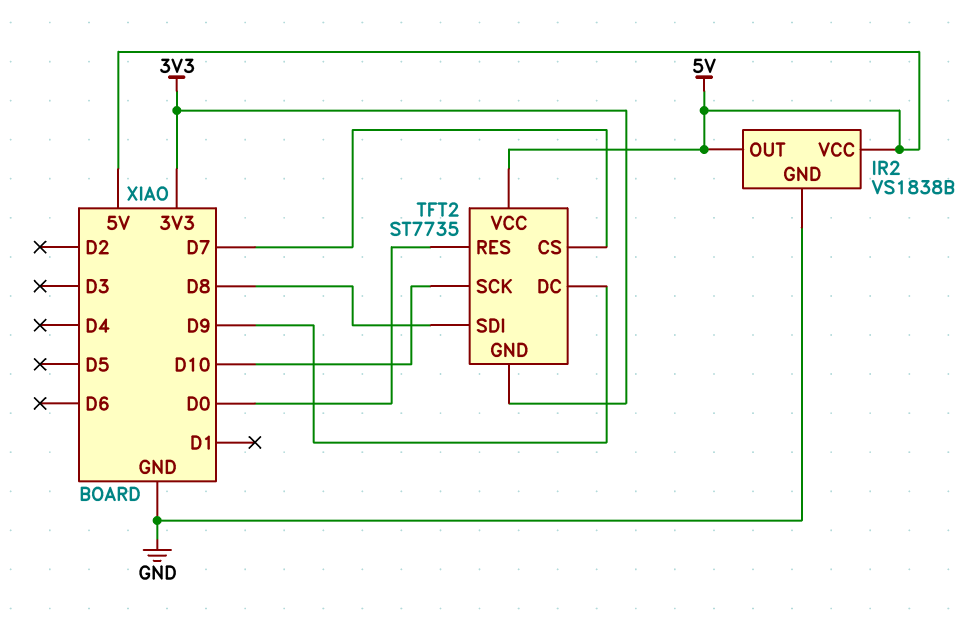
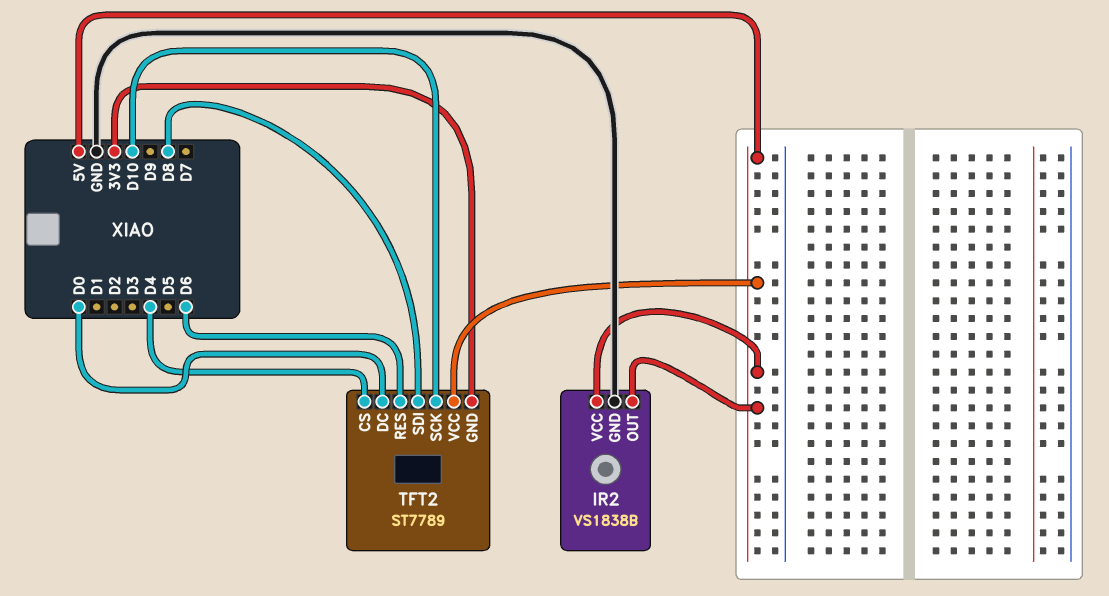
TFT2: ST7735 -> ST7789
TFT2 pin CS: D7 -> D4
TFT2 pin DC: D9 -> D0
TFT2 pin RES: D0 -> D6

